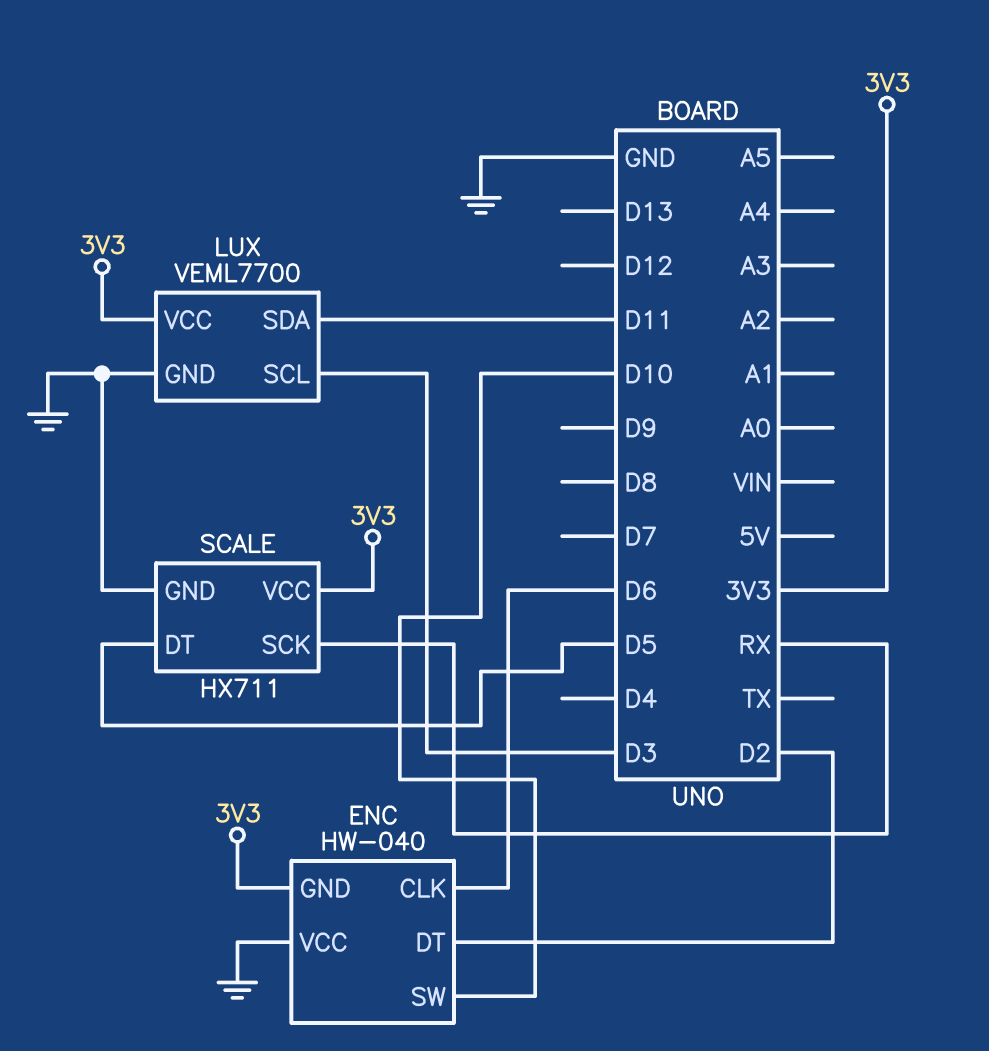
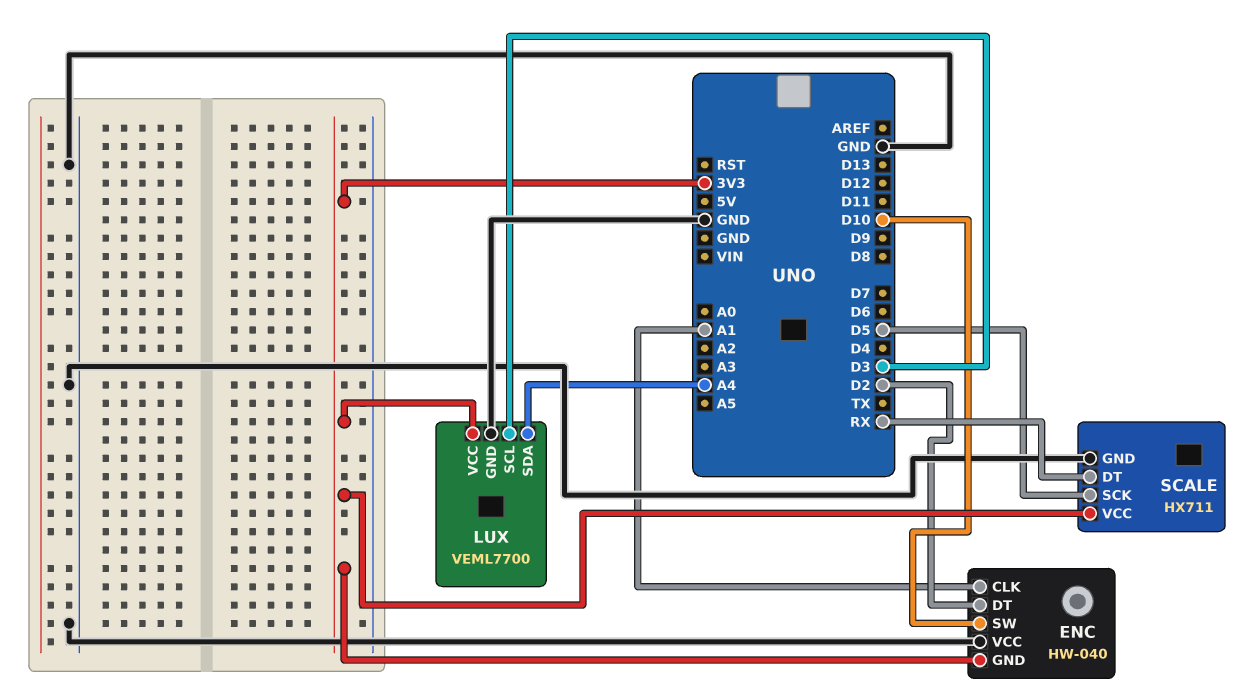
ENC pin CLK: D6 -> A1
LUX pin SDA: D11 -> A4
SCALE pin DT: D5 -> RX
SCALE pin SCK: RX -> D5

